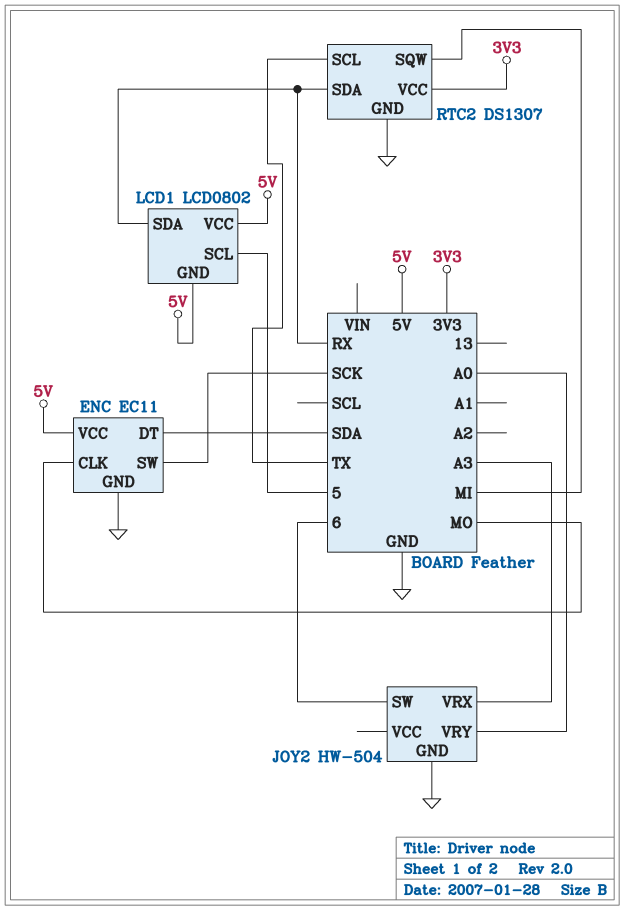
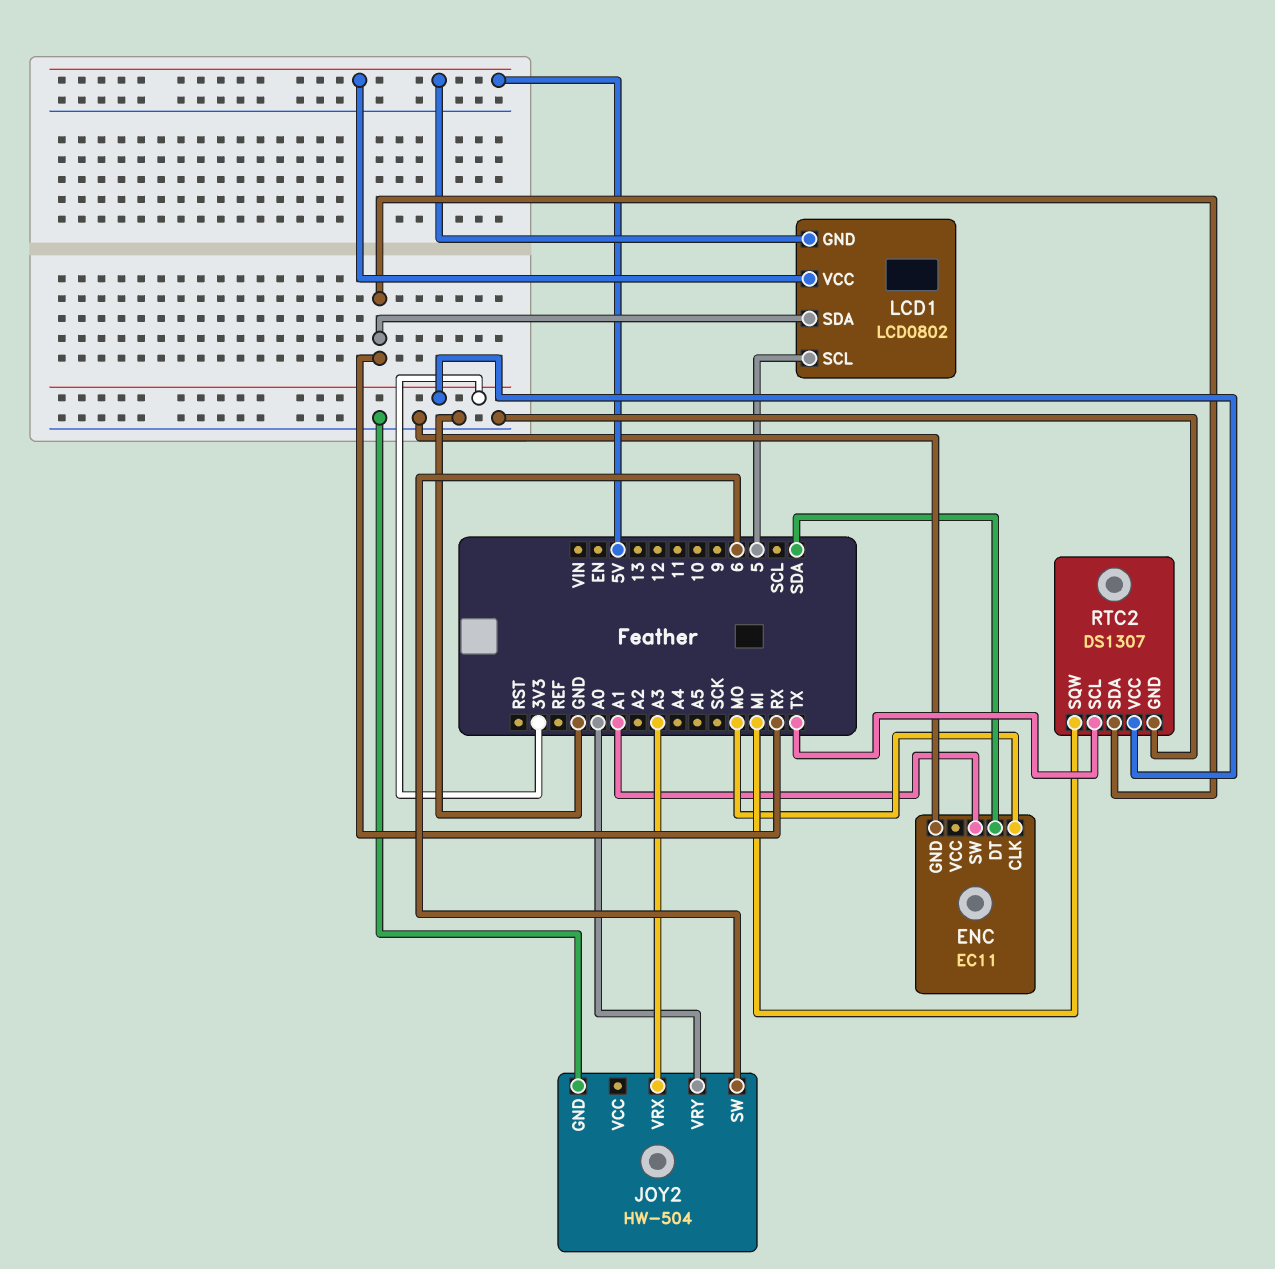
ENC pin SW: SCK -> A1
ENC pin VCC: 5V -> none

